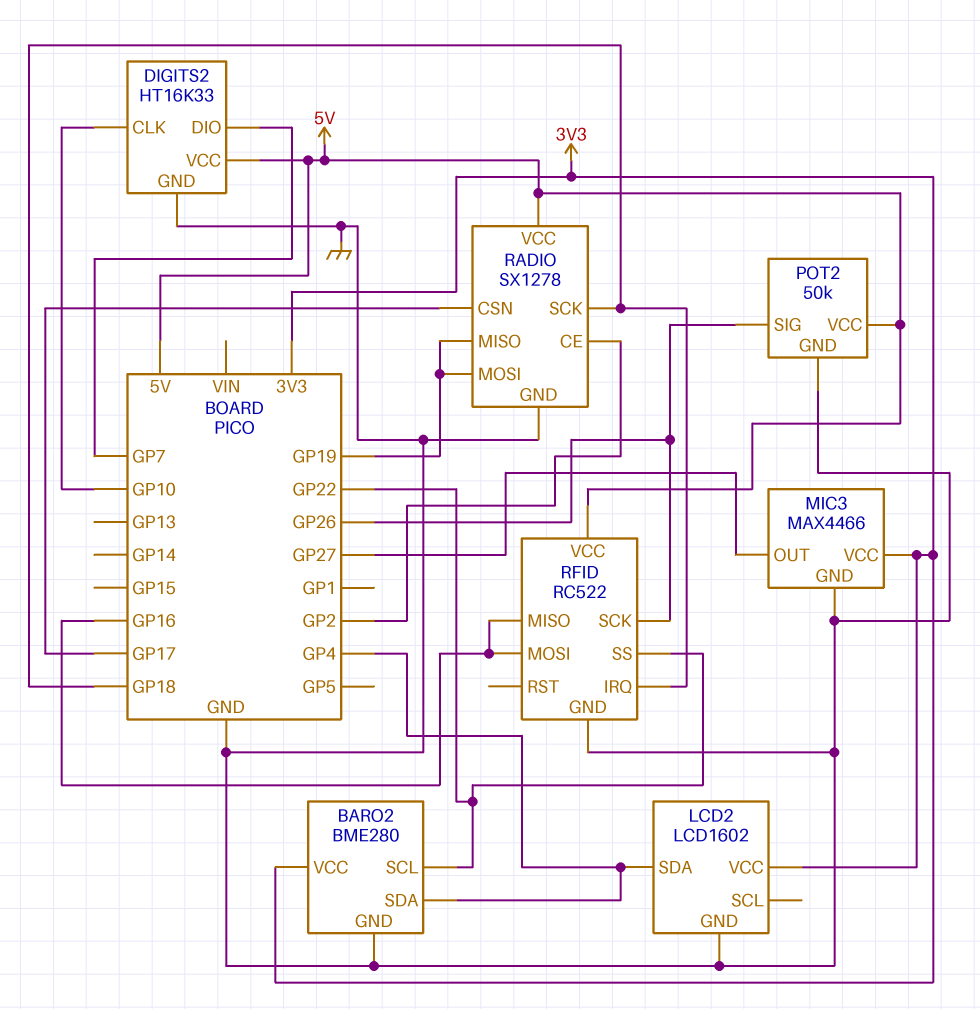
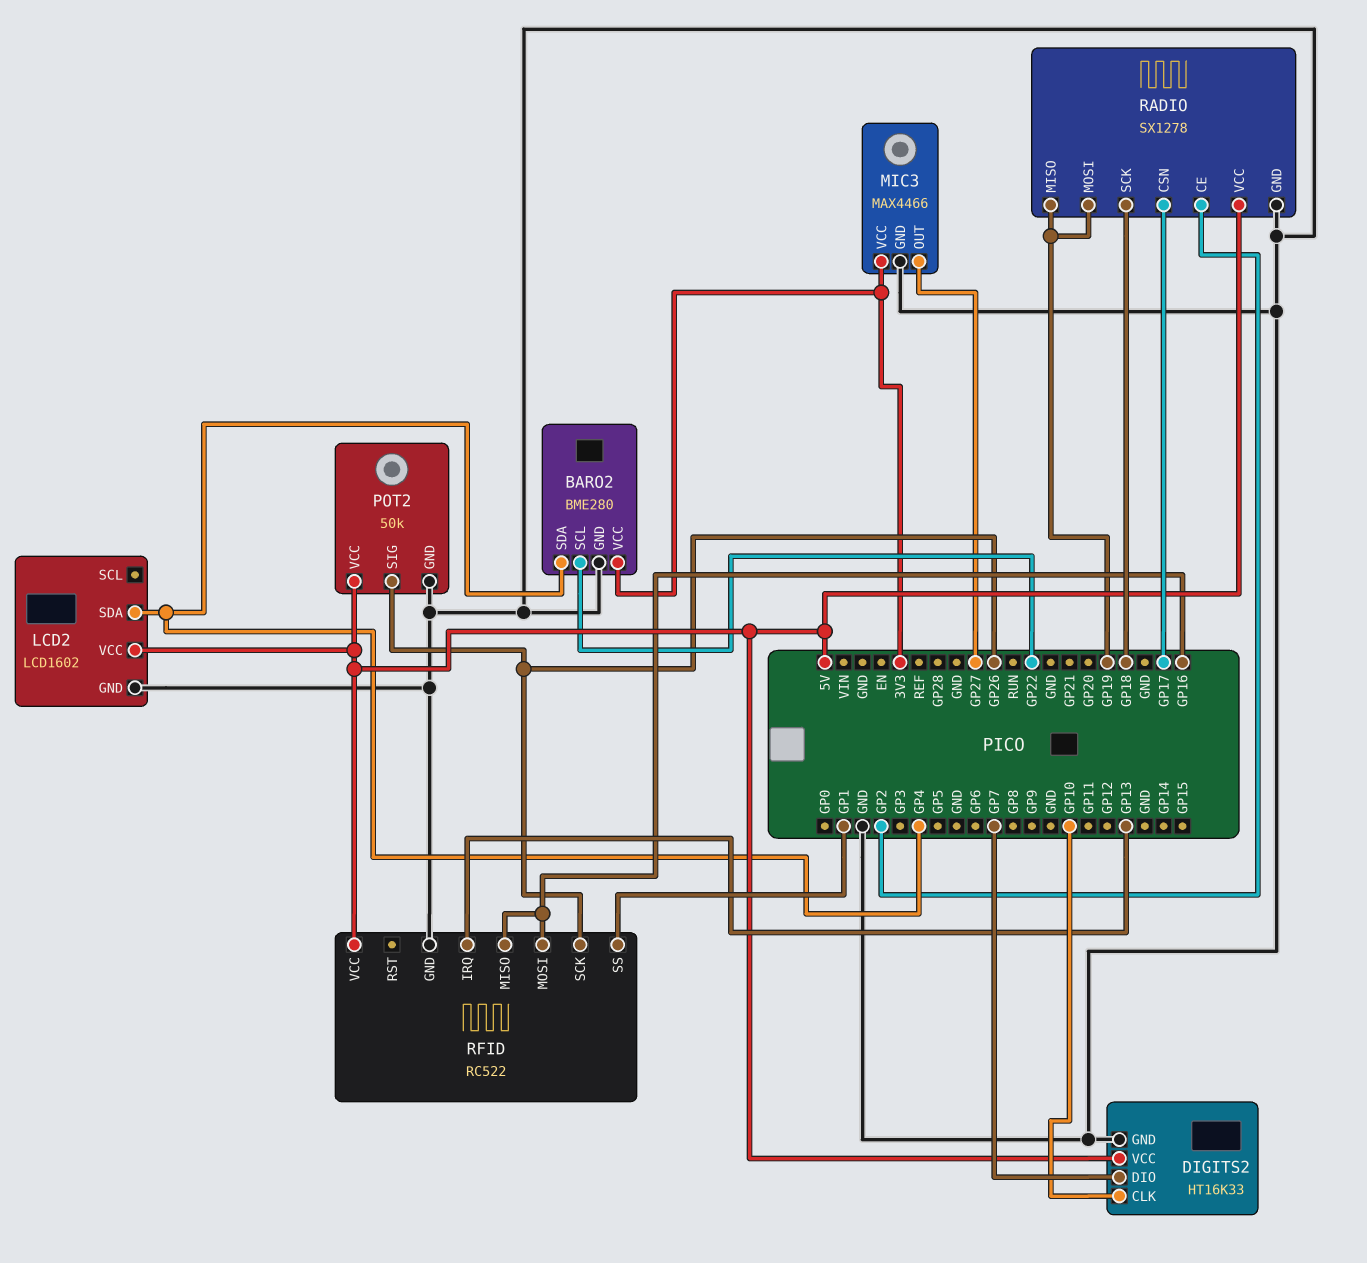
LCD2 pin VCC: 3V3 -> 5V
RFID pin IRQ: GP18 -> GP13
RFID pin SS: GP22 -> GP1

